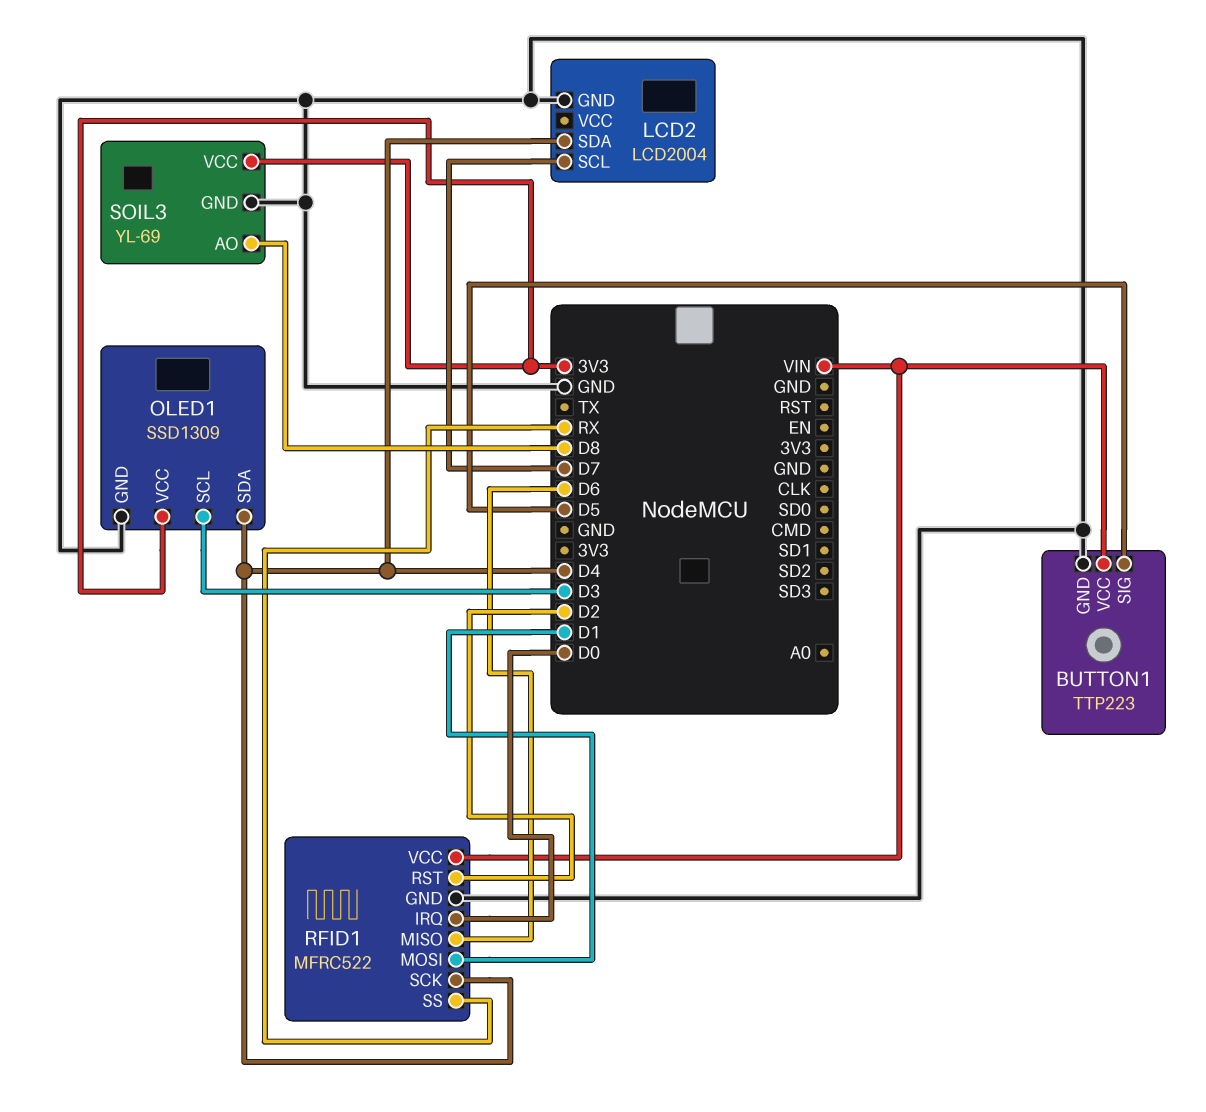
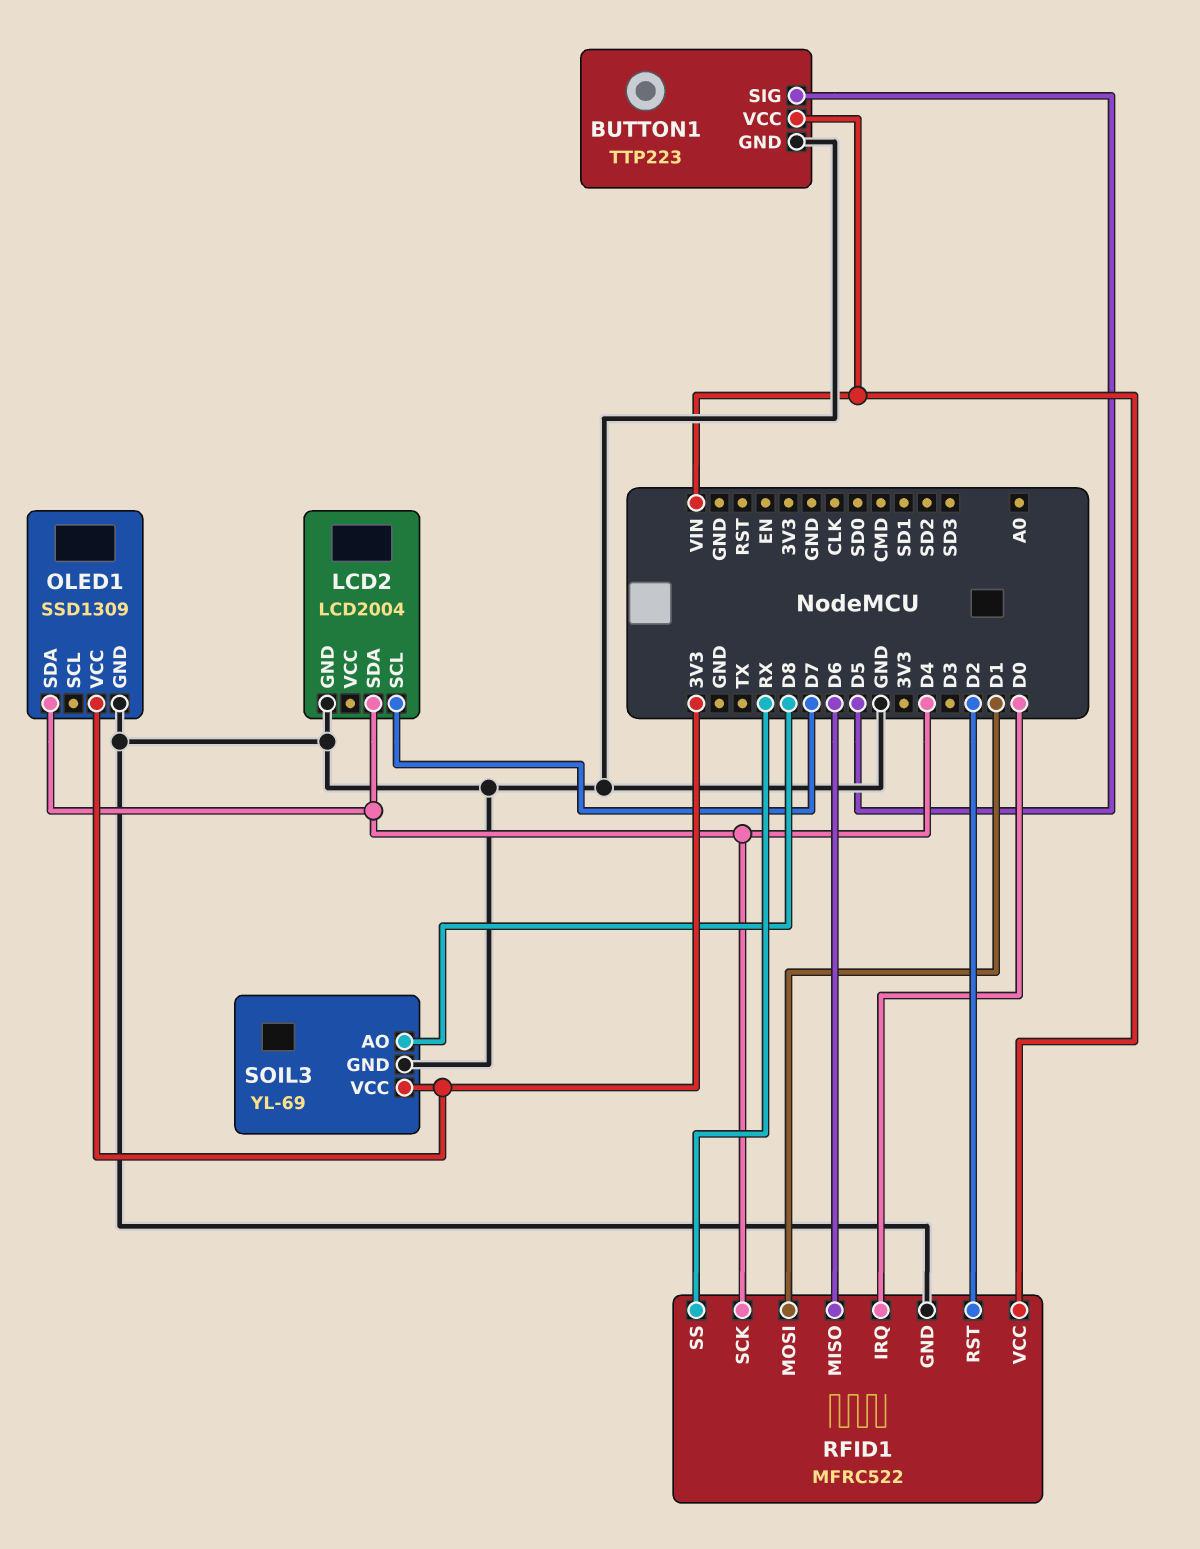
OLED1 pin SCL: D3 -> none

